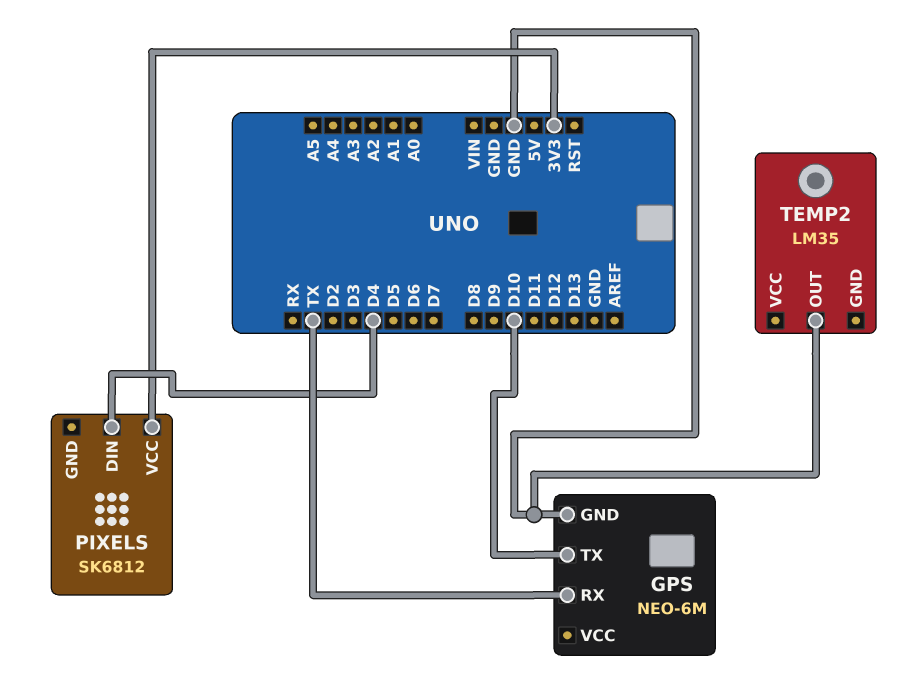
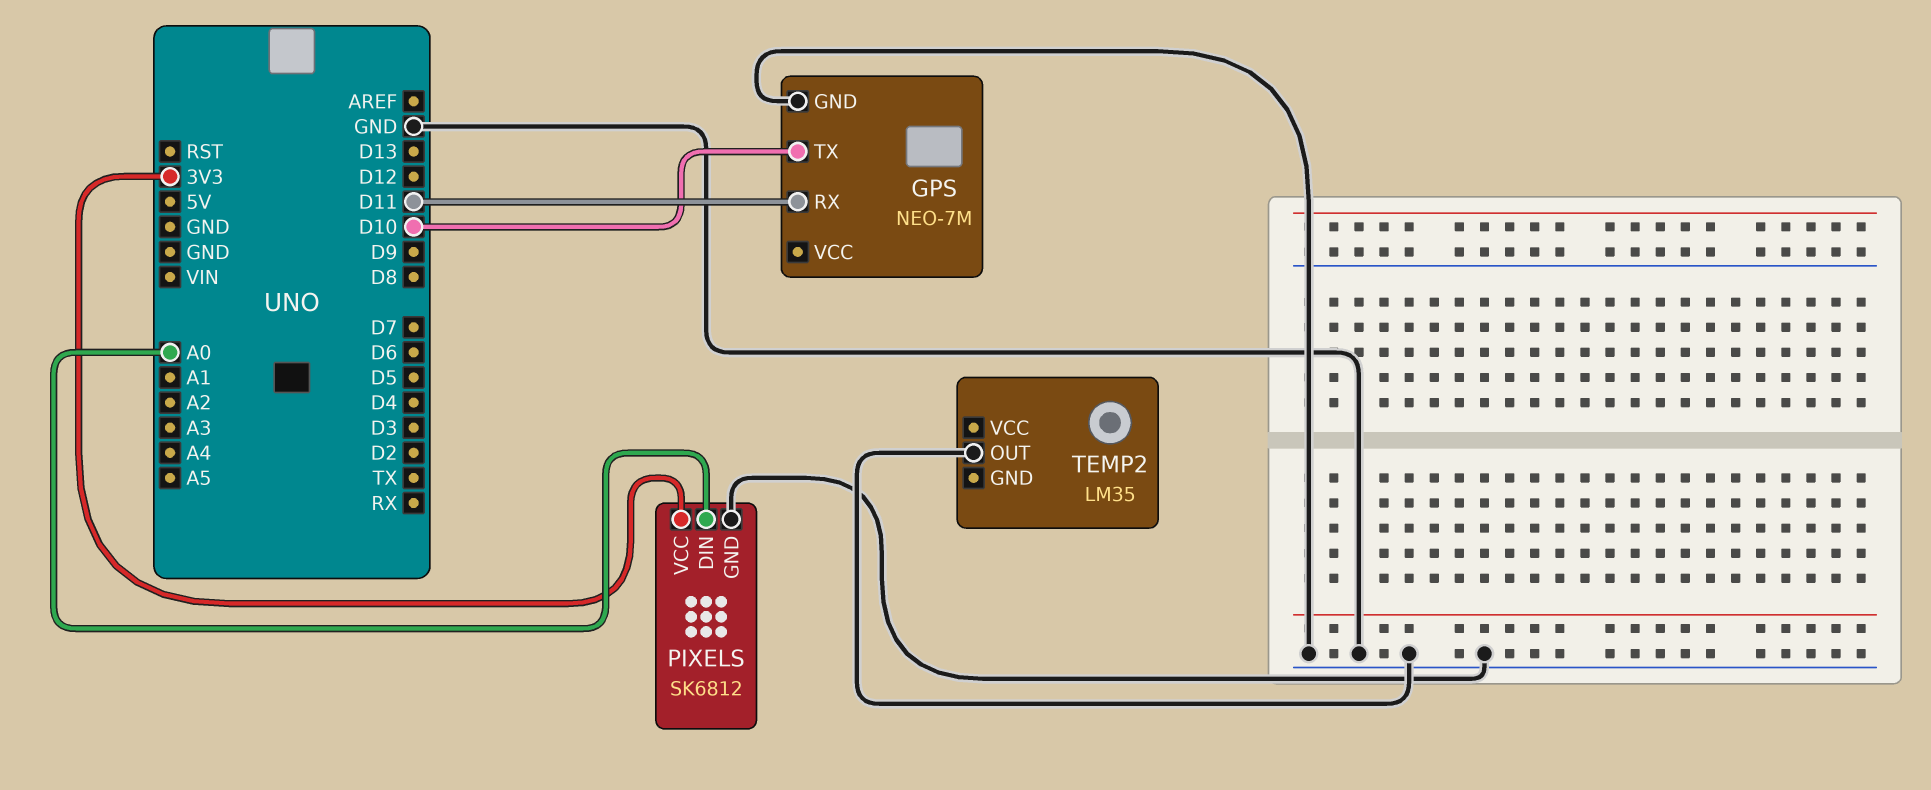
GPS: NEO-6M -> NEO-7M
GPS pin RX: TX -> D11
PIXELS pin DIN: D4 -> A0
PIXELS pin GND: none -> GND

